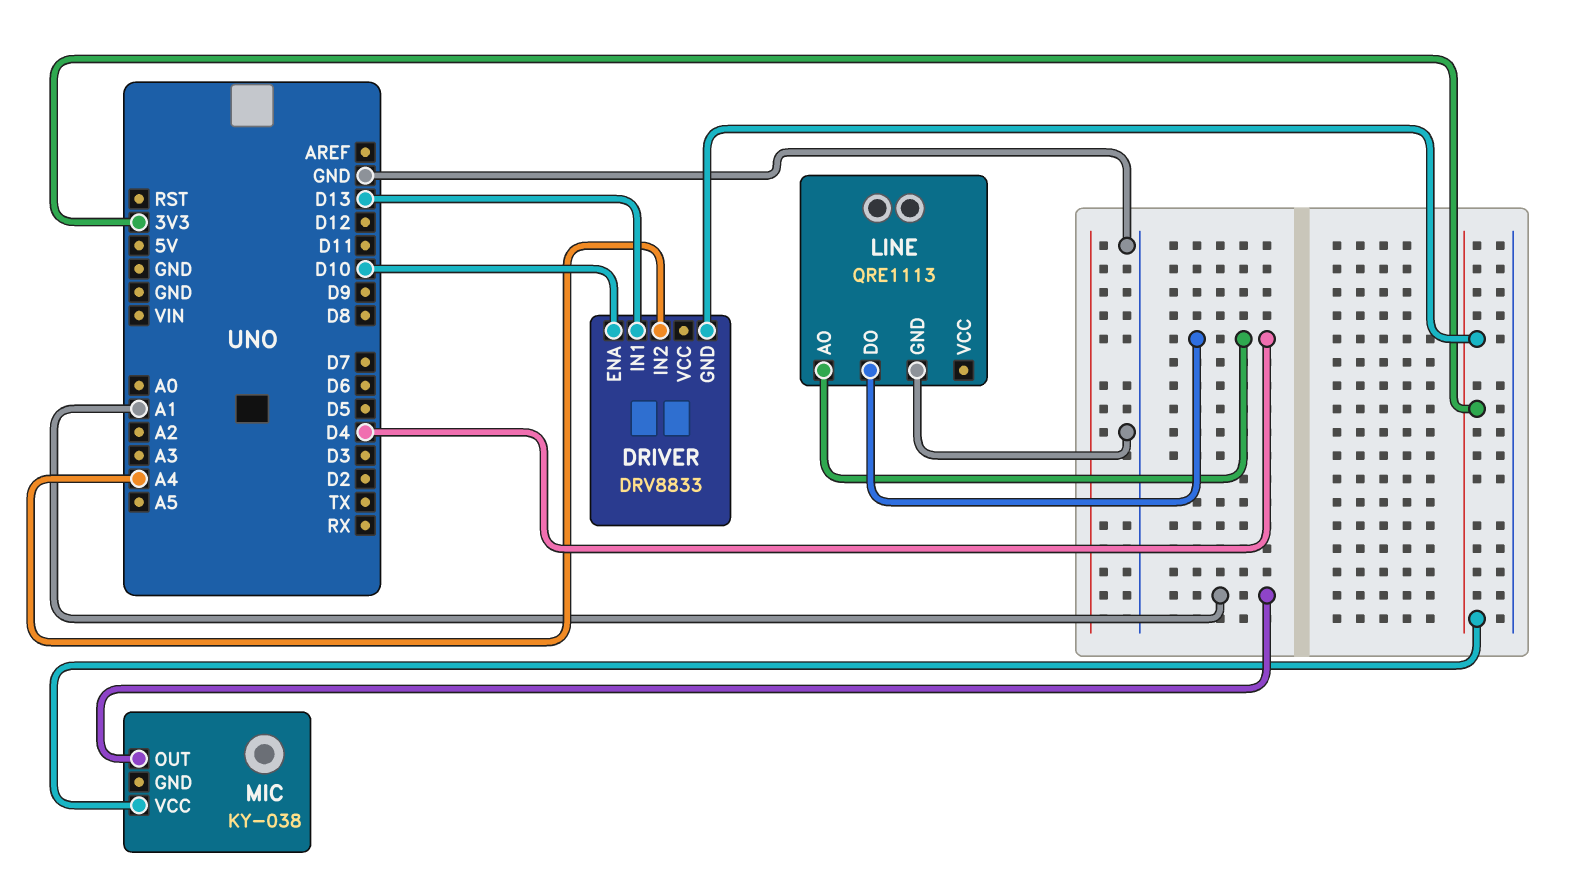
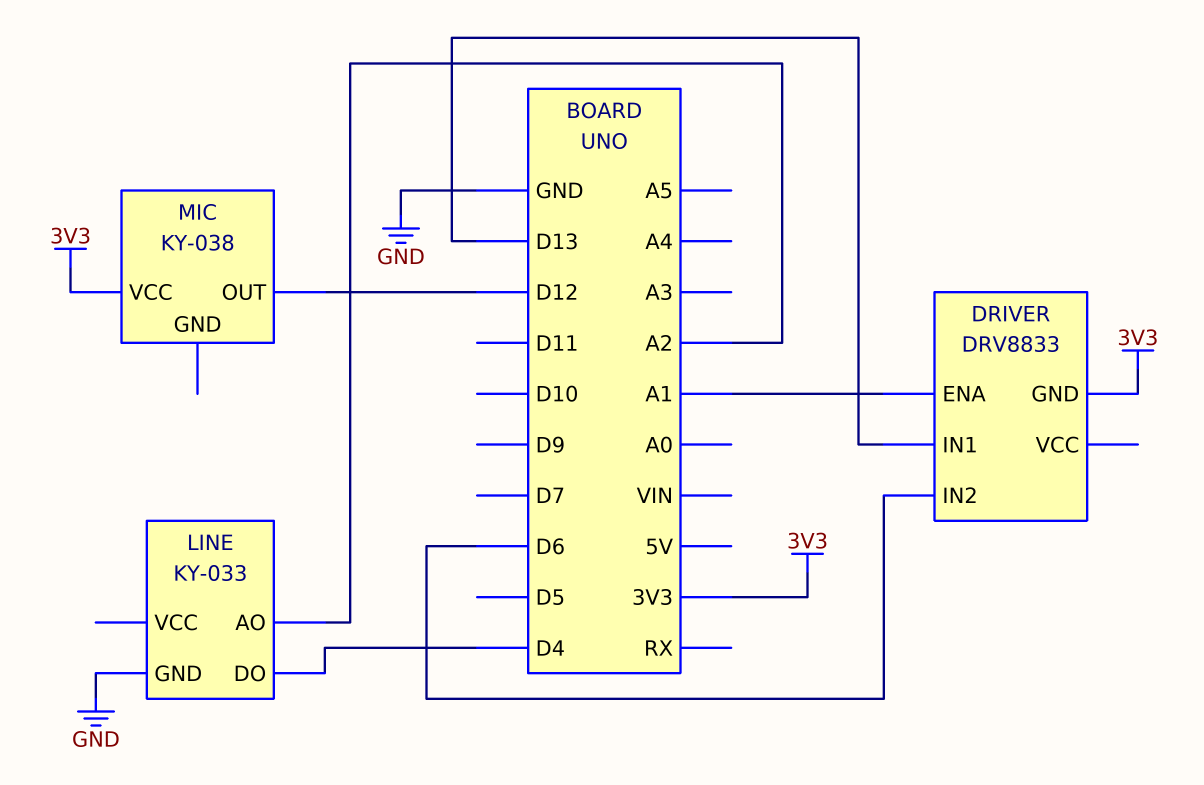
DRIVER pin ENA: D10 -> A1
DRIVER pin IN2: A4 -> D6
LINE: QRE1113 -> KY-033
LINE pin AO: D4 -> A2
MIC pin OUT: A1 -> D12

